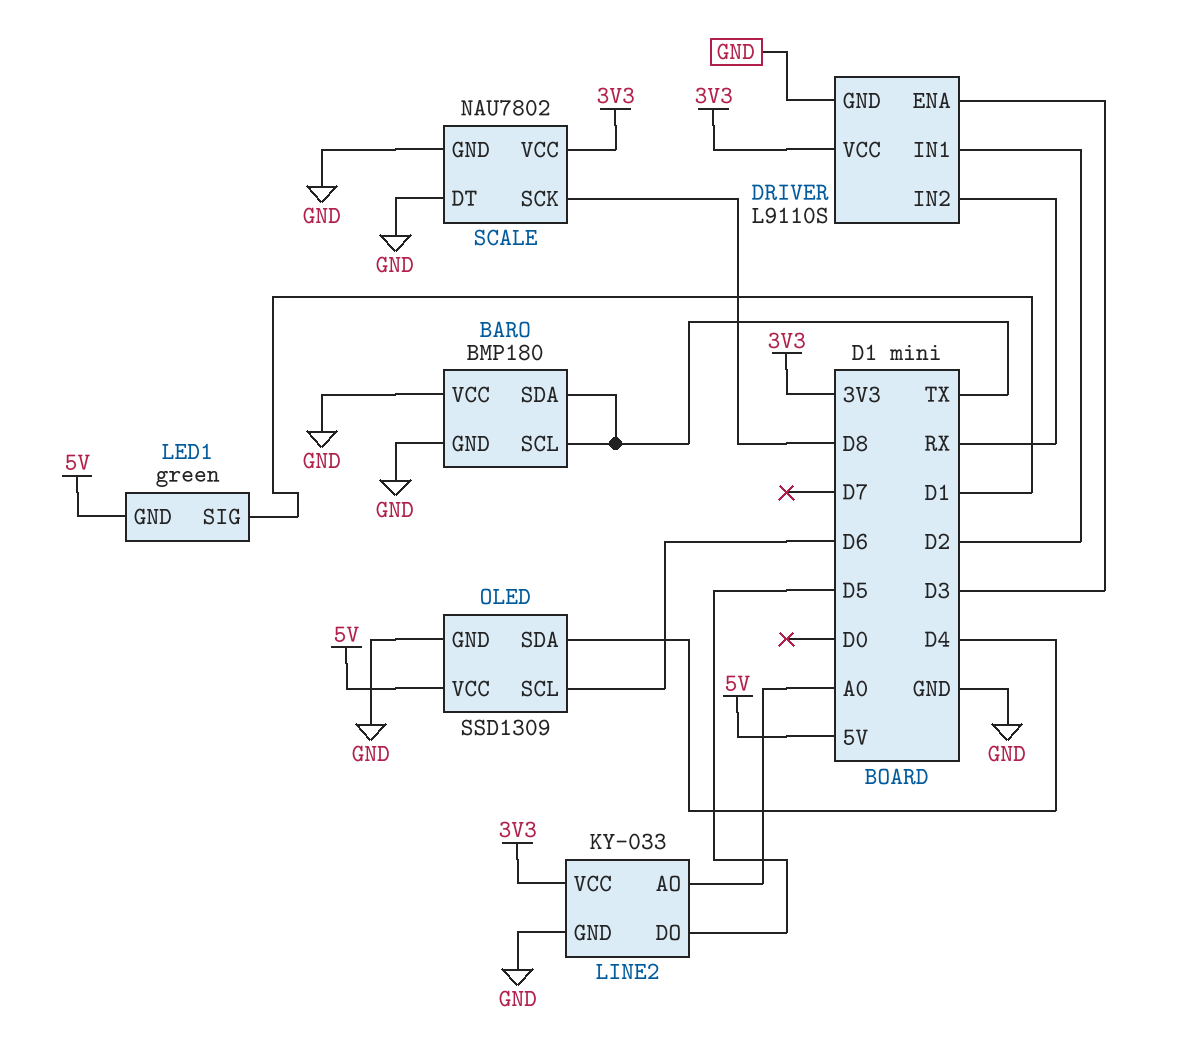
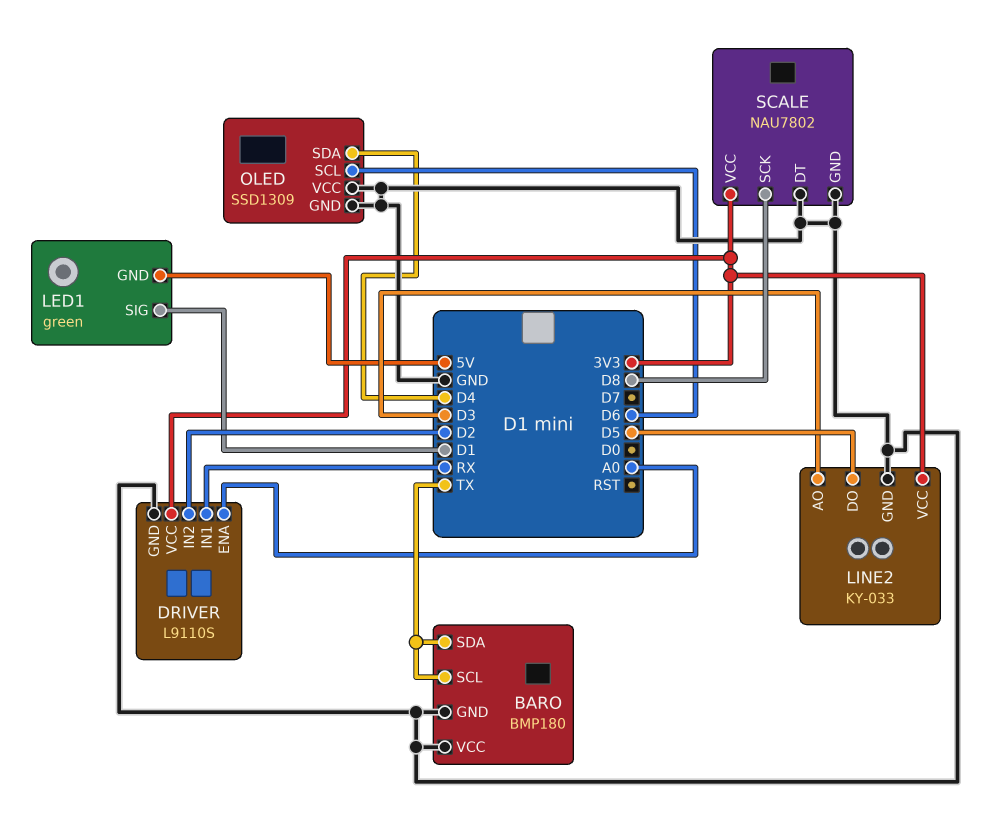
DRIVER pin ENA: D3 -> A0
DRIVER pin IN1: D2 -> RX
DRIVER pin IN2: RX -> D2
LINE2 pin AO: A0 -> D3
OLED pin VCC: 5V -> GND

